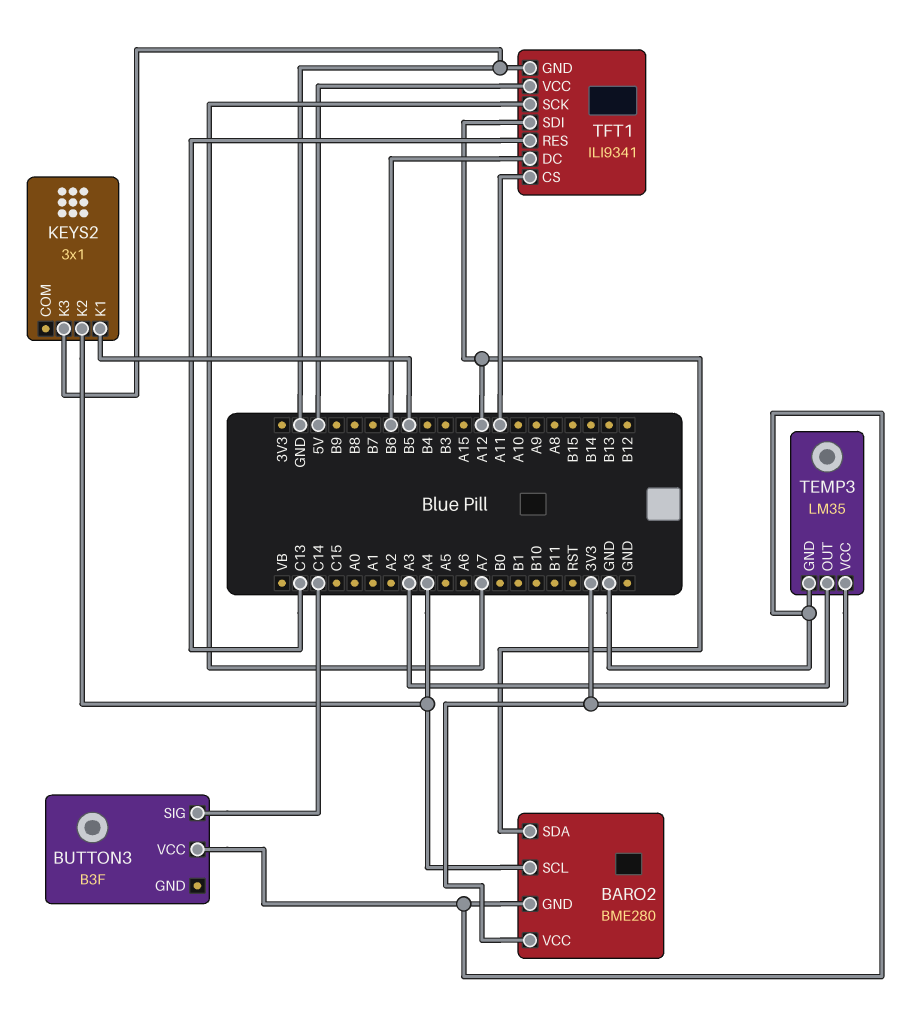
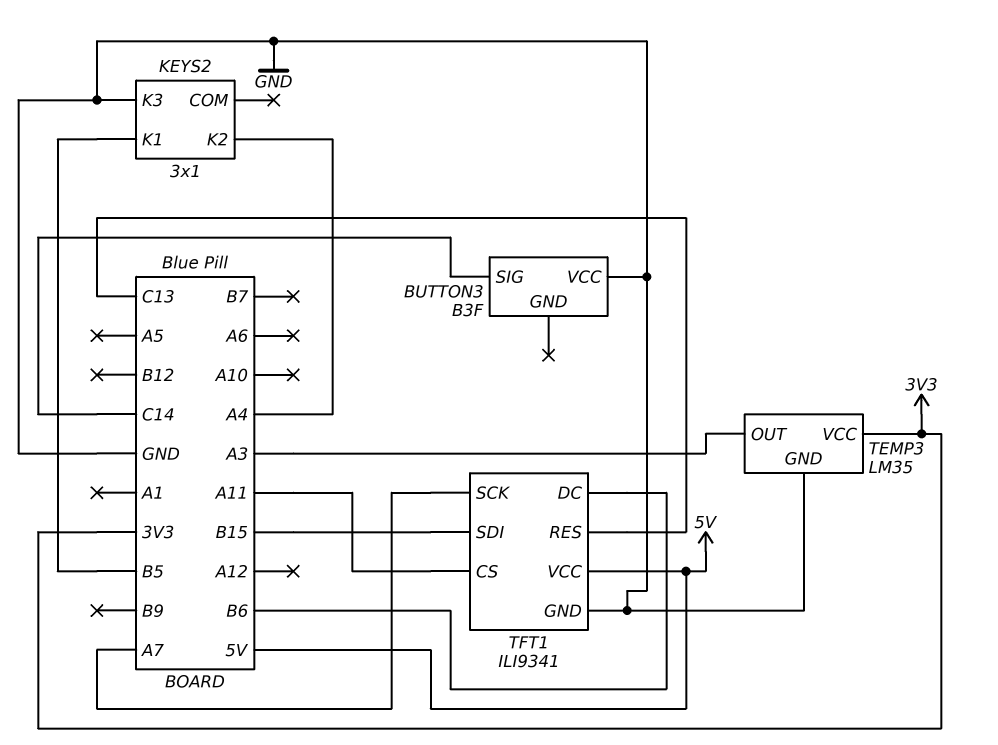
BARO2: BME280 -> none
BARO2 pin GND: GND -> none
BARO2 pin SCL: A4 -> none
BARO2 pin SDA: A12 -> none
BARO2 pin VCC: 3V3 -> none
TFT1 pin SDI: A12 -> B15

